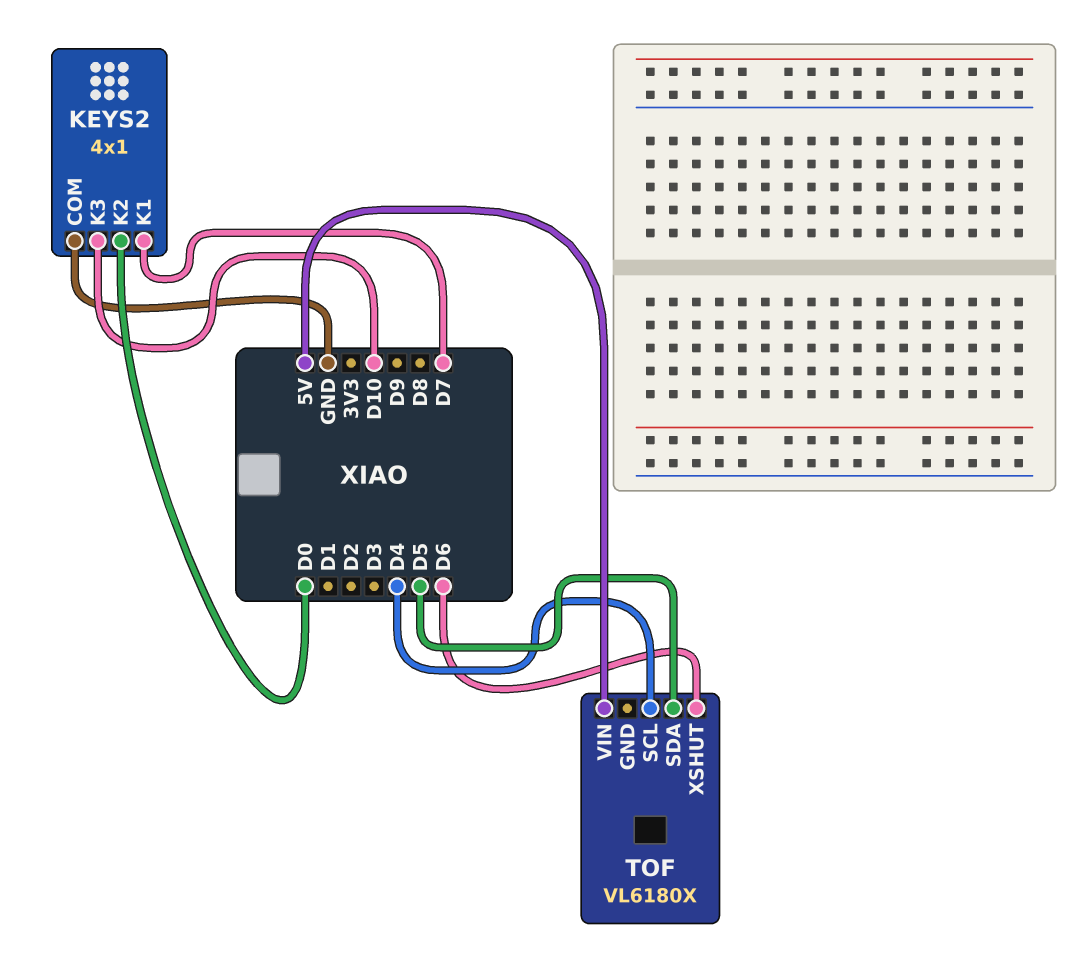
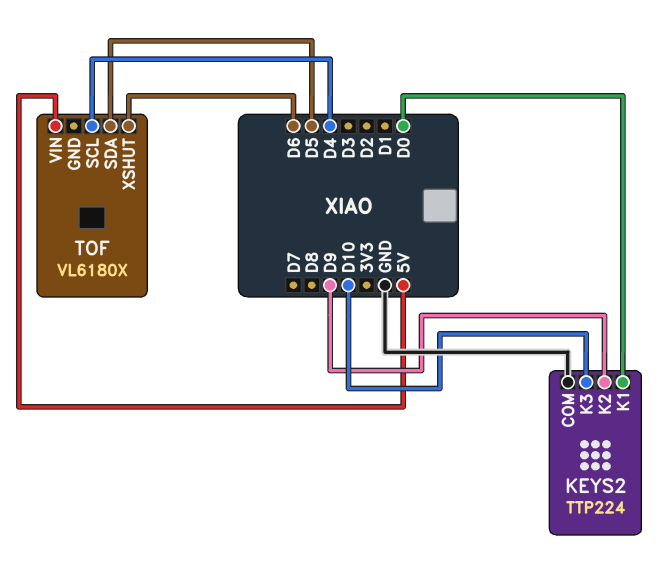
KEYS2: 4x1 -> TTP224
KEYS2 pin K1: D7 -> D0
KEYS2 pin K2: D0 -> D9

